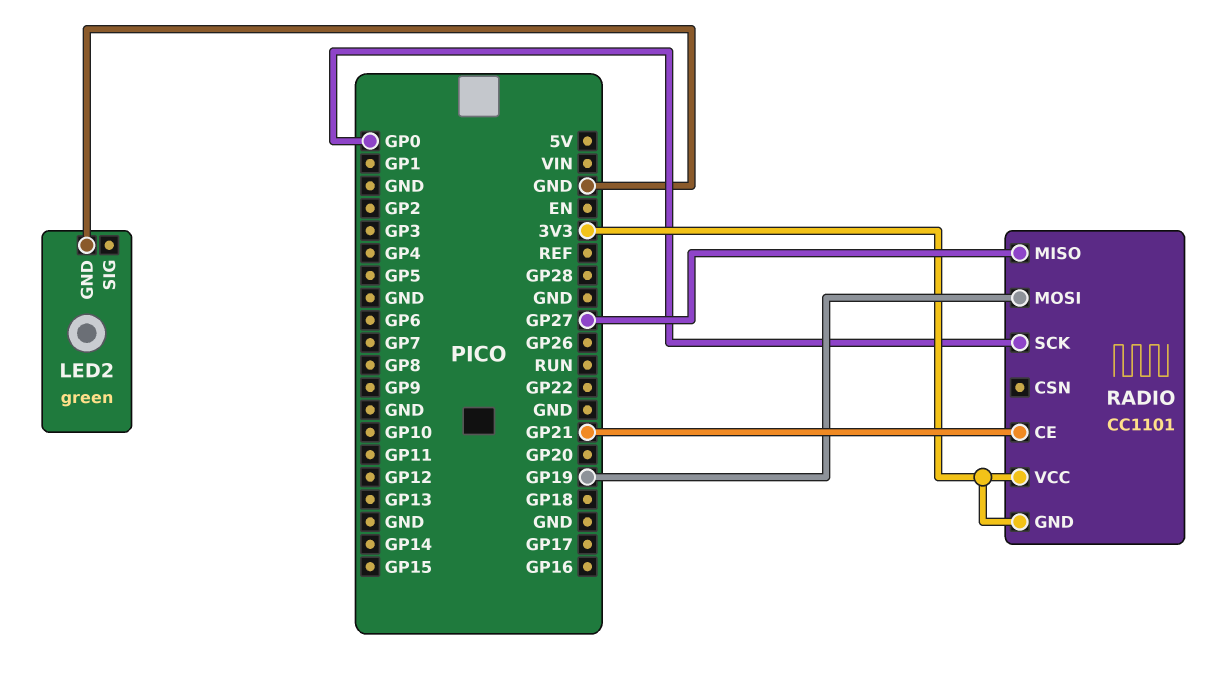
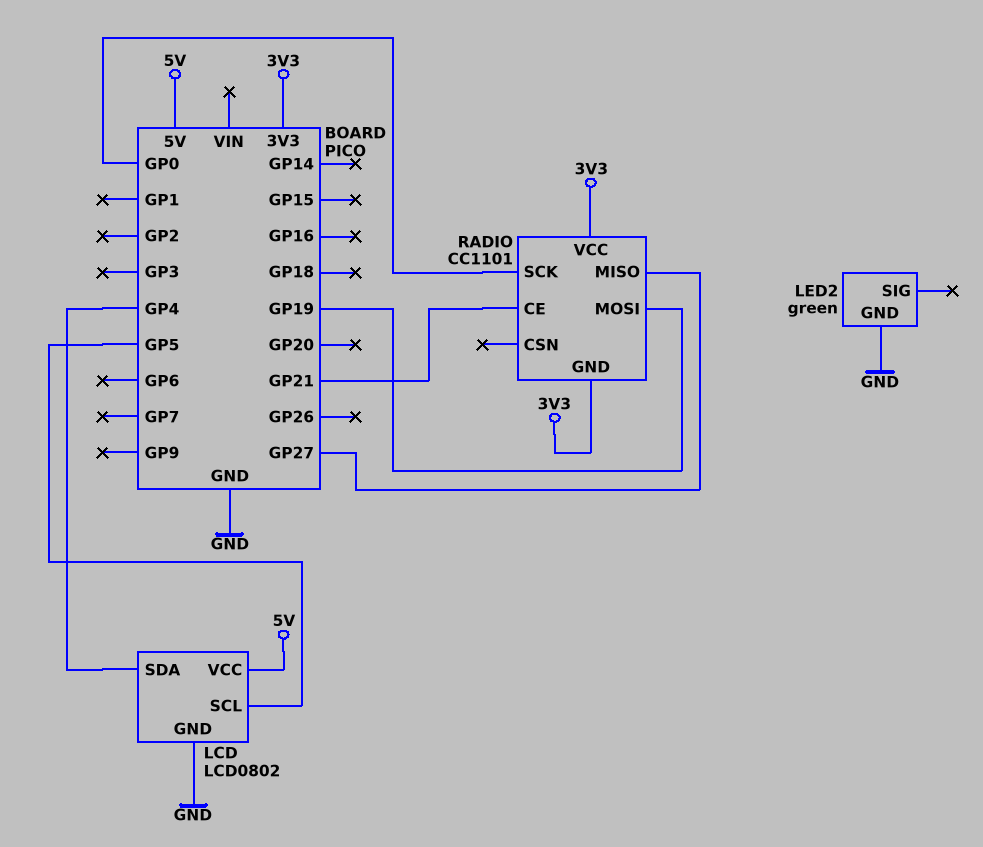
LCD: none -> LCD0802
LCD pin GND: none -> GND
LCD pin SCL: none -> GP5
LCD pin SDA: none -> GP4
LCD pin VCC: none -> 5V

